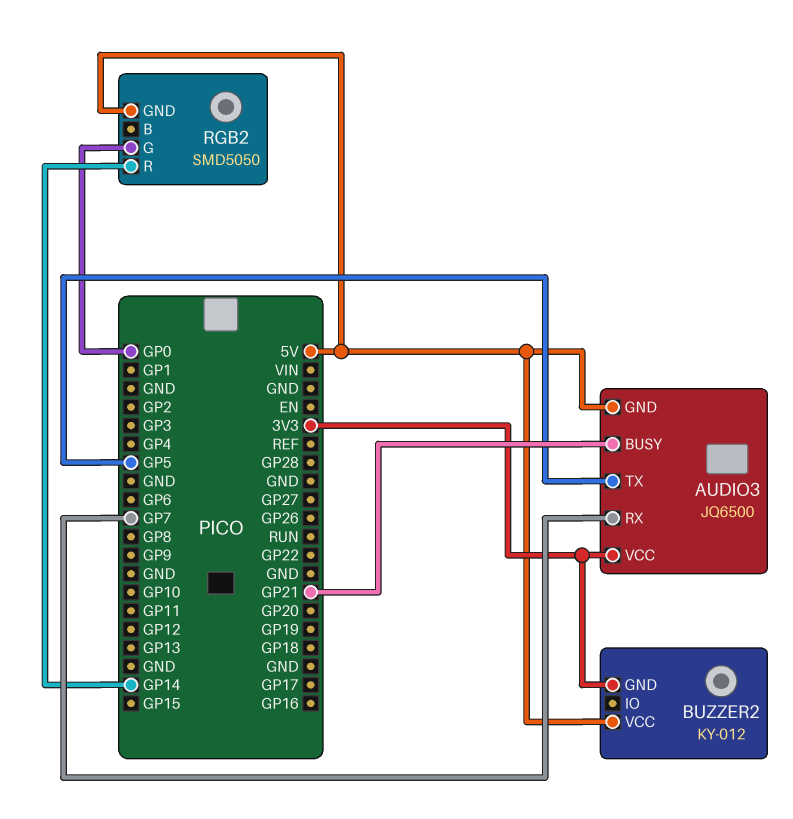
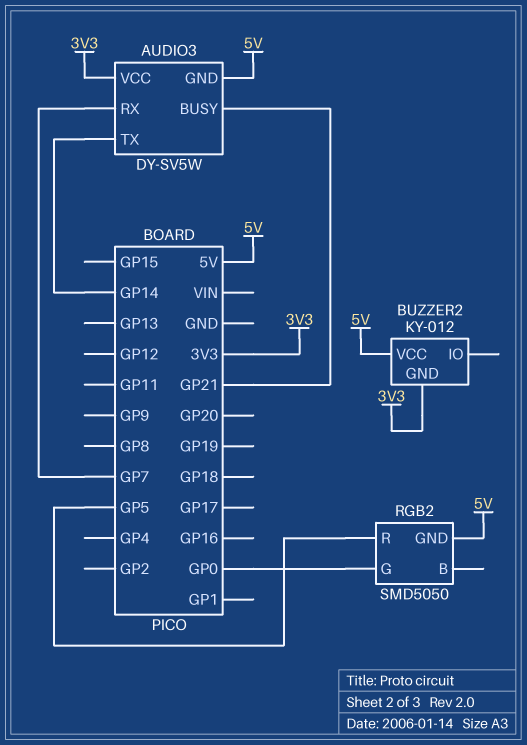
AUDIO3: JQ6500 -> DY-SV5W
AUDIO3 pin TX: GP5 -> GP14
RGB2 pin R: GP14 -> GP5

